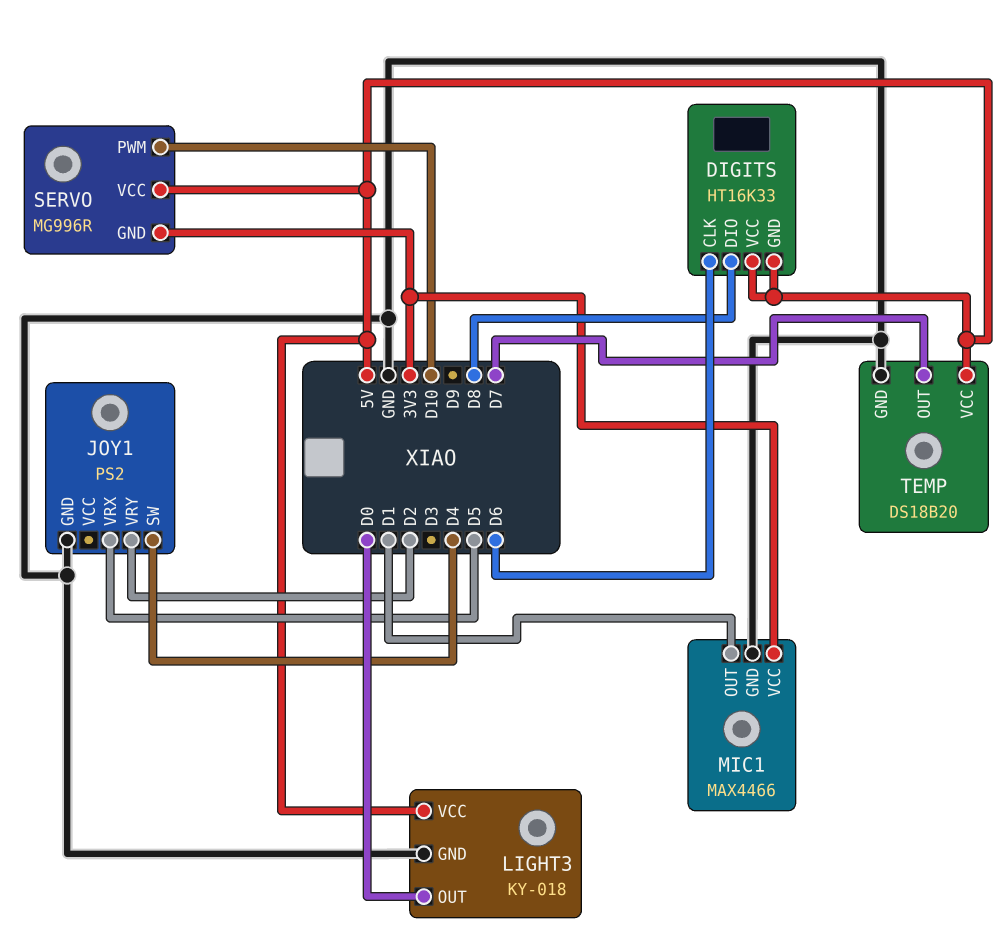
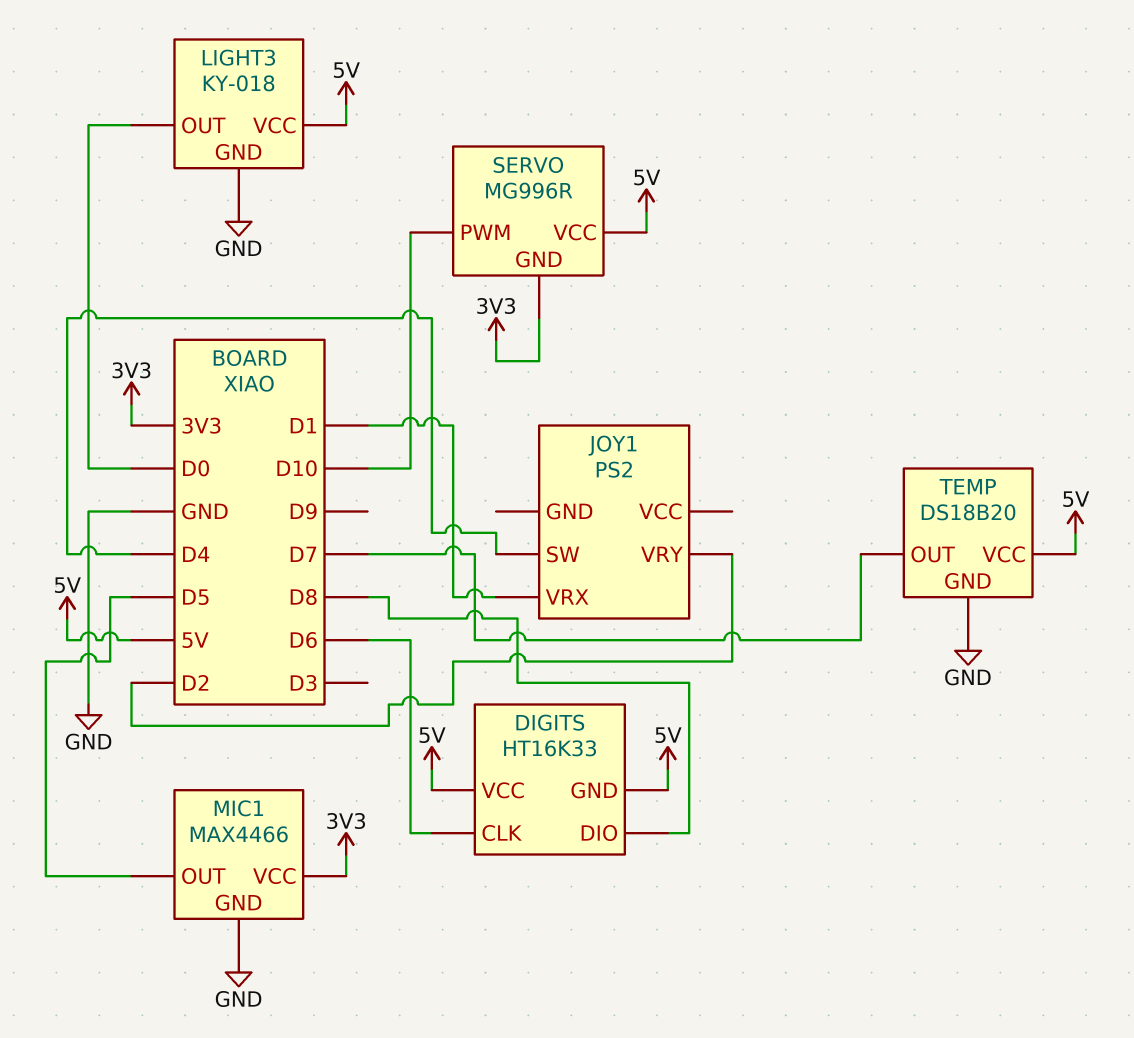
JOY1 pin GND: GND -> none
JOY1 pin VRX: D5 -> D1
MIC1 pin OUT: D1 -> D5

